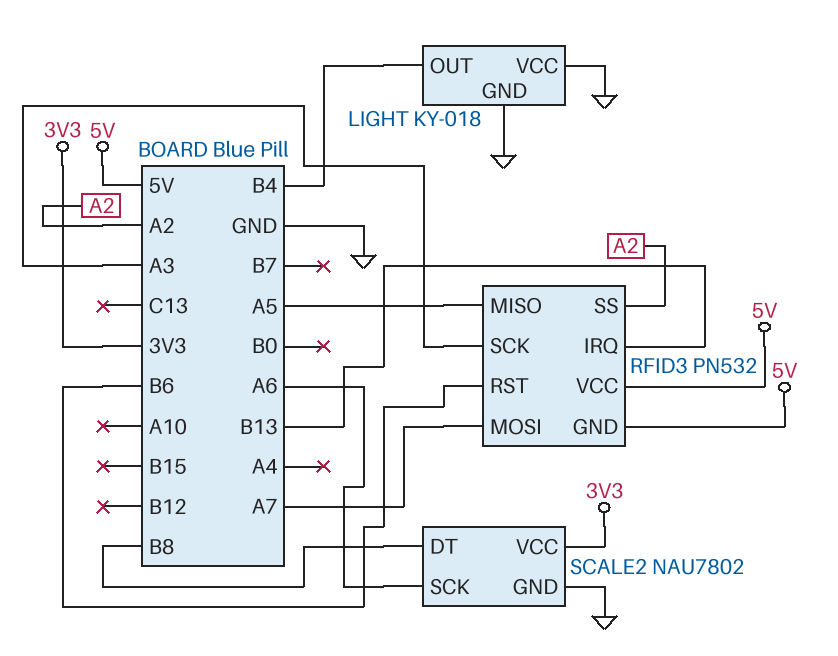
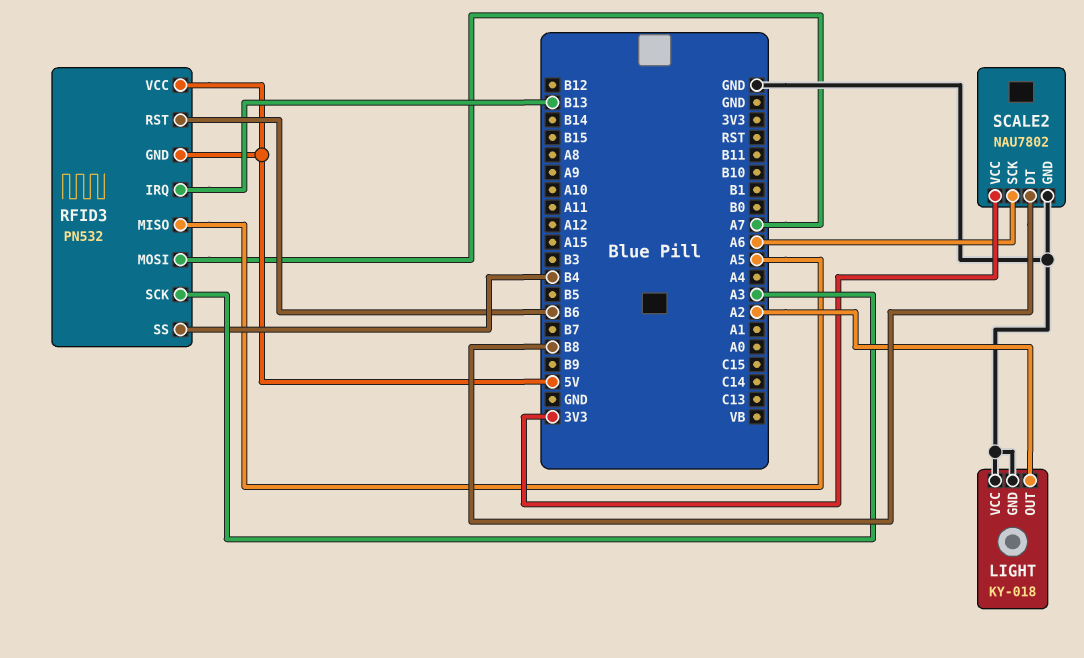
LIGHT pin OUT: B4 -> A2
RFID3 pin SS: A2 -> B4

